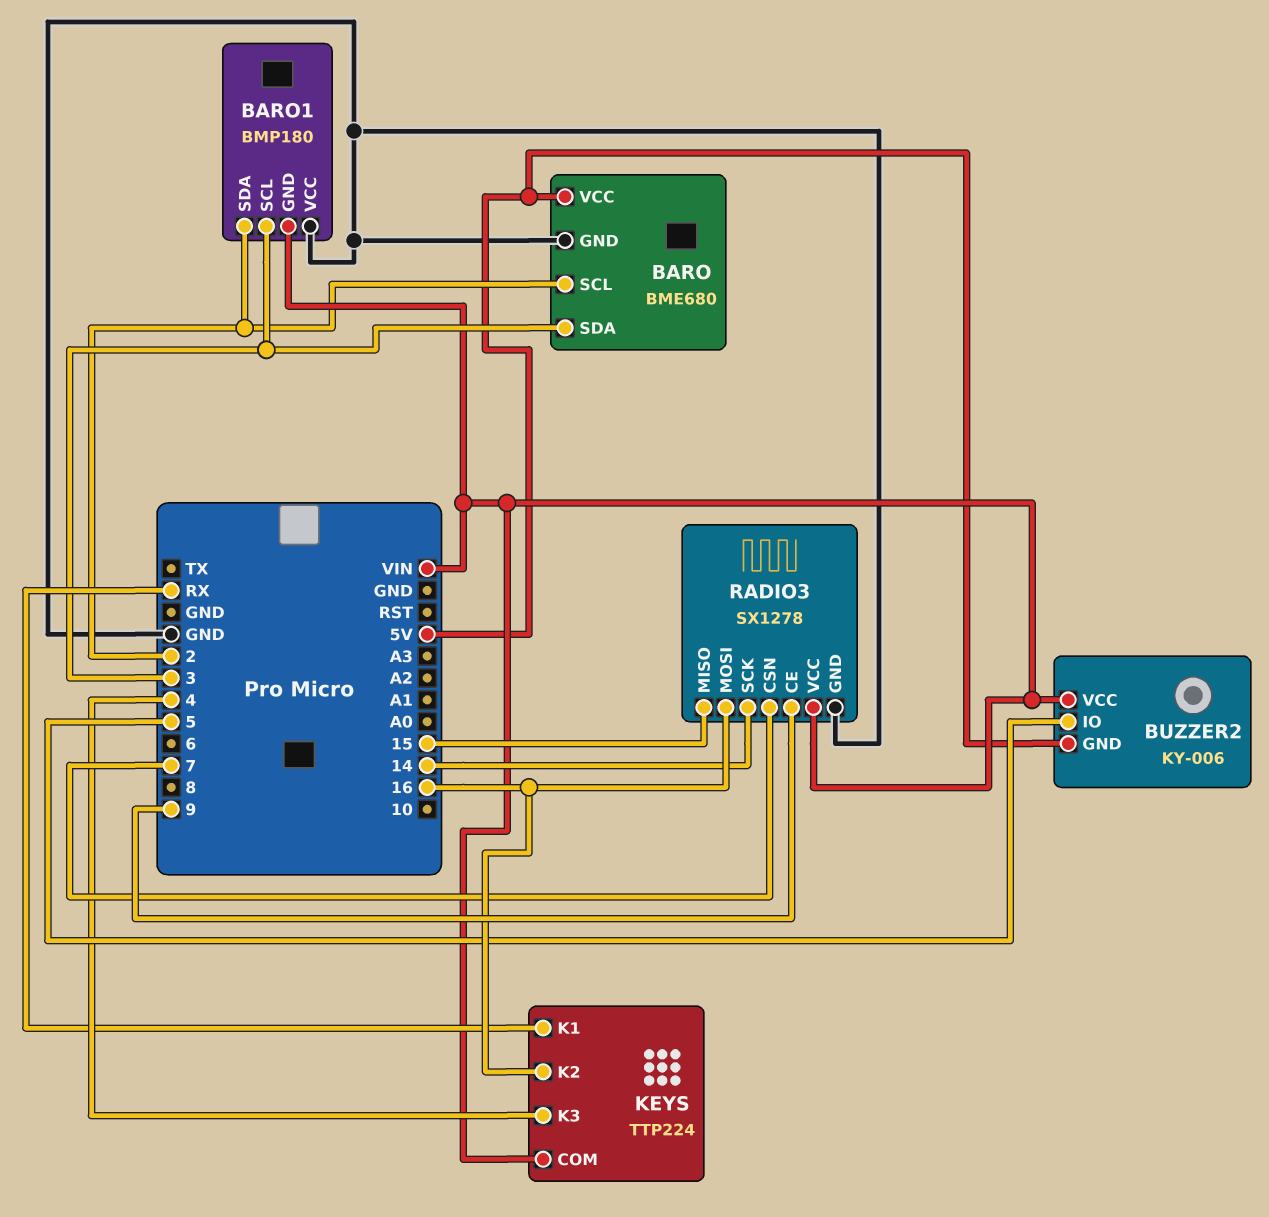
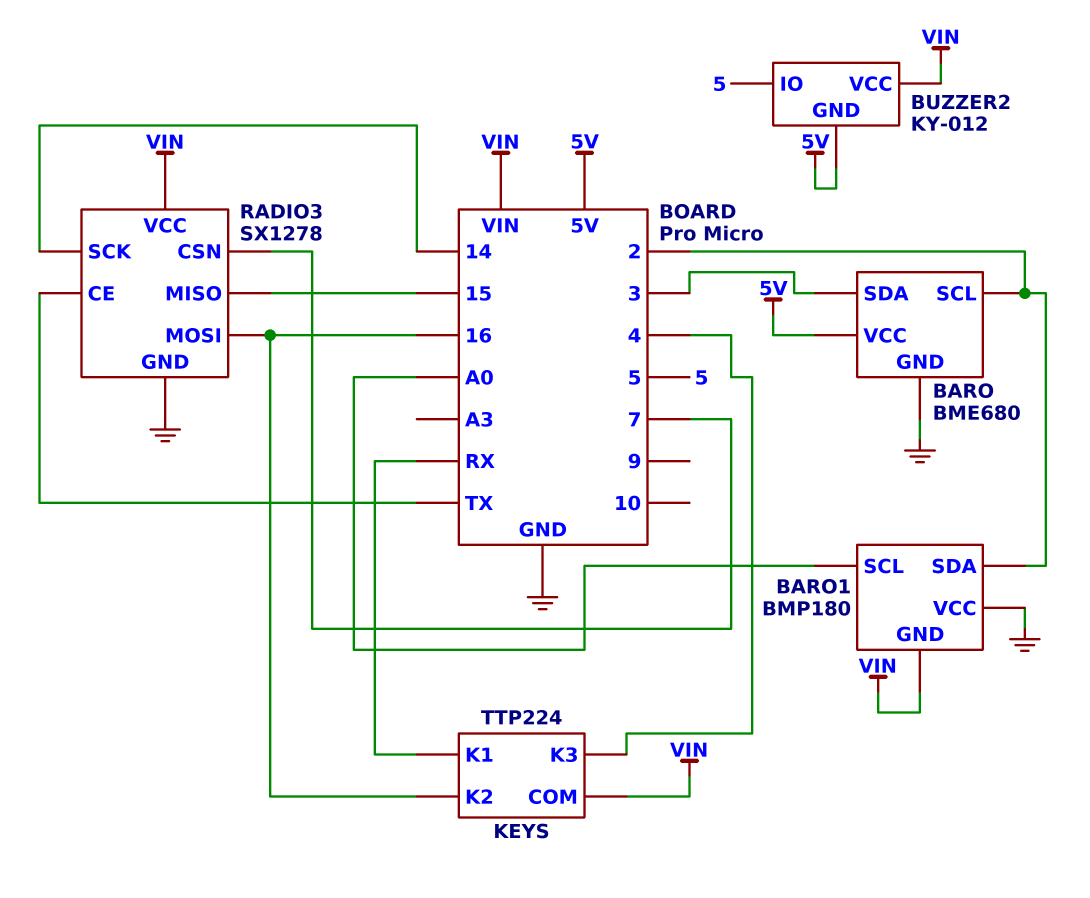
BARO1 pin SCL: 3 -> A0
BUZZER2: KY-006 -> KY-012
RADIO3 pin CE: 9 -> TX

